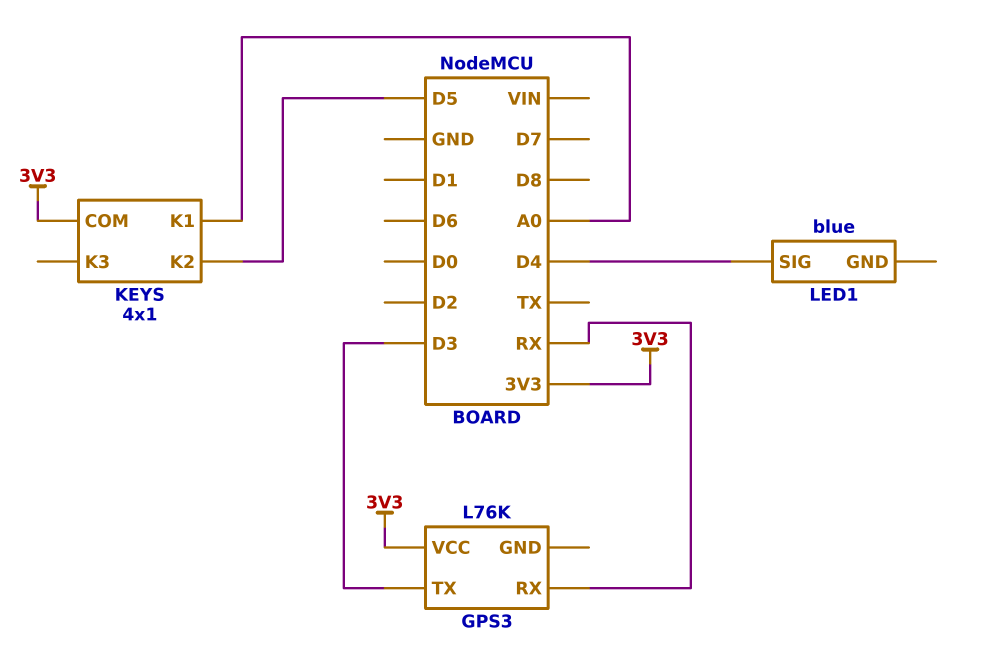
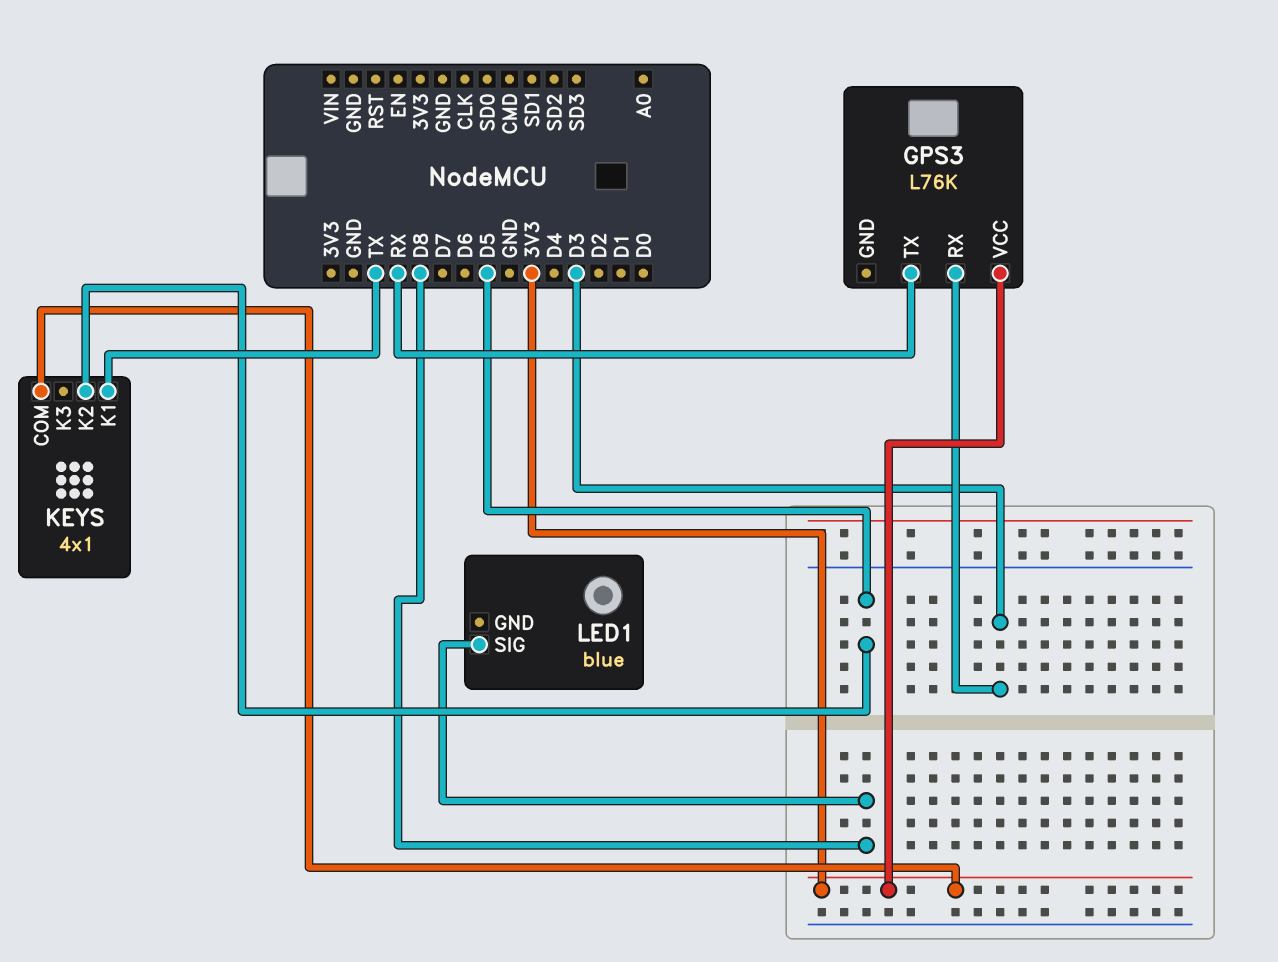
GPS3 pin RX: RX -> D3
GPS3 pin TX: D3 -> RX
KEYS pin K1: A0 -> TX
LED1 pin SIG: D4 -> D8

